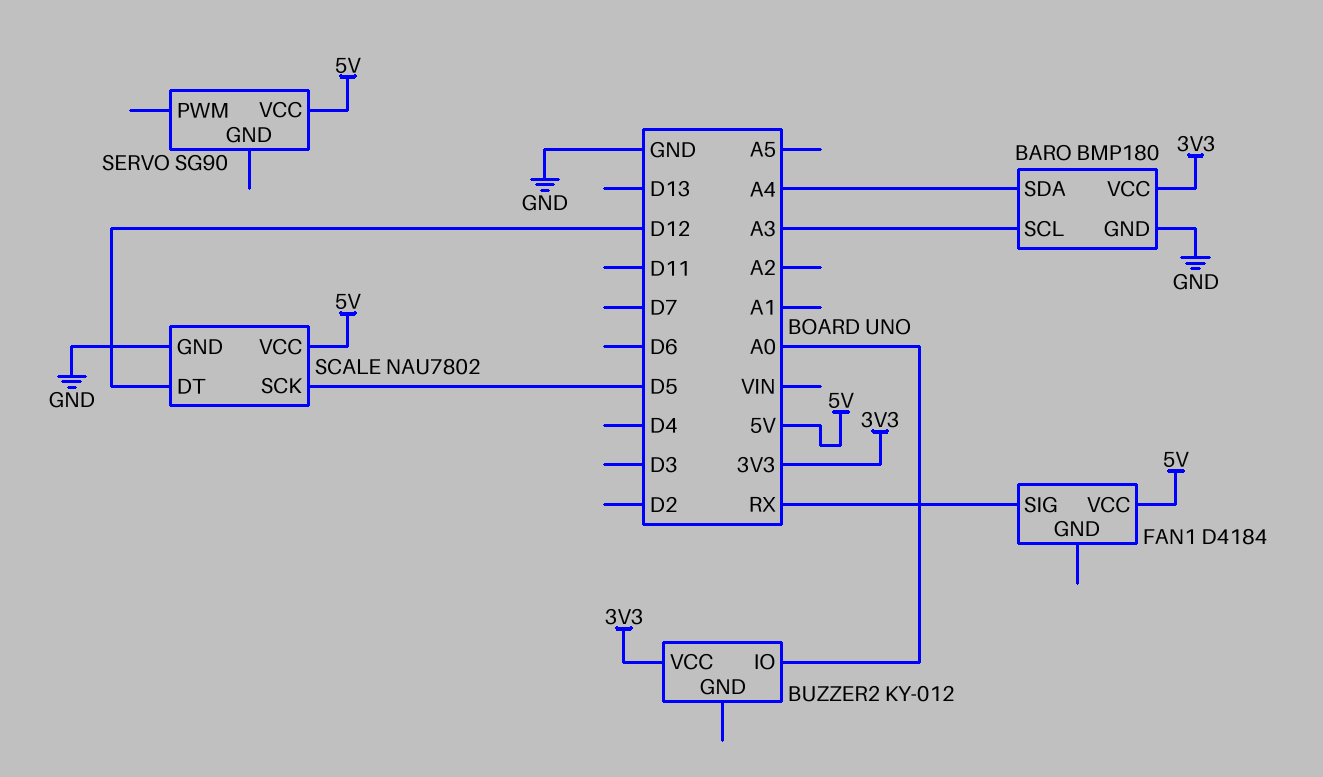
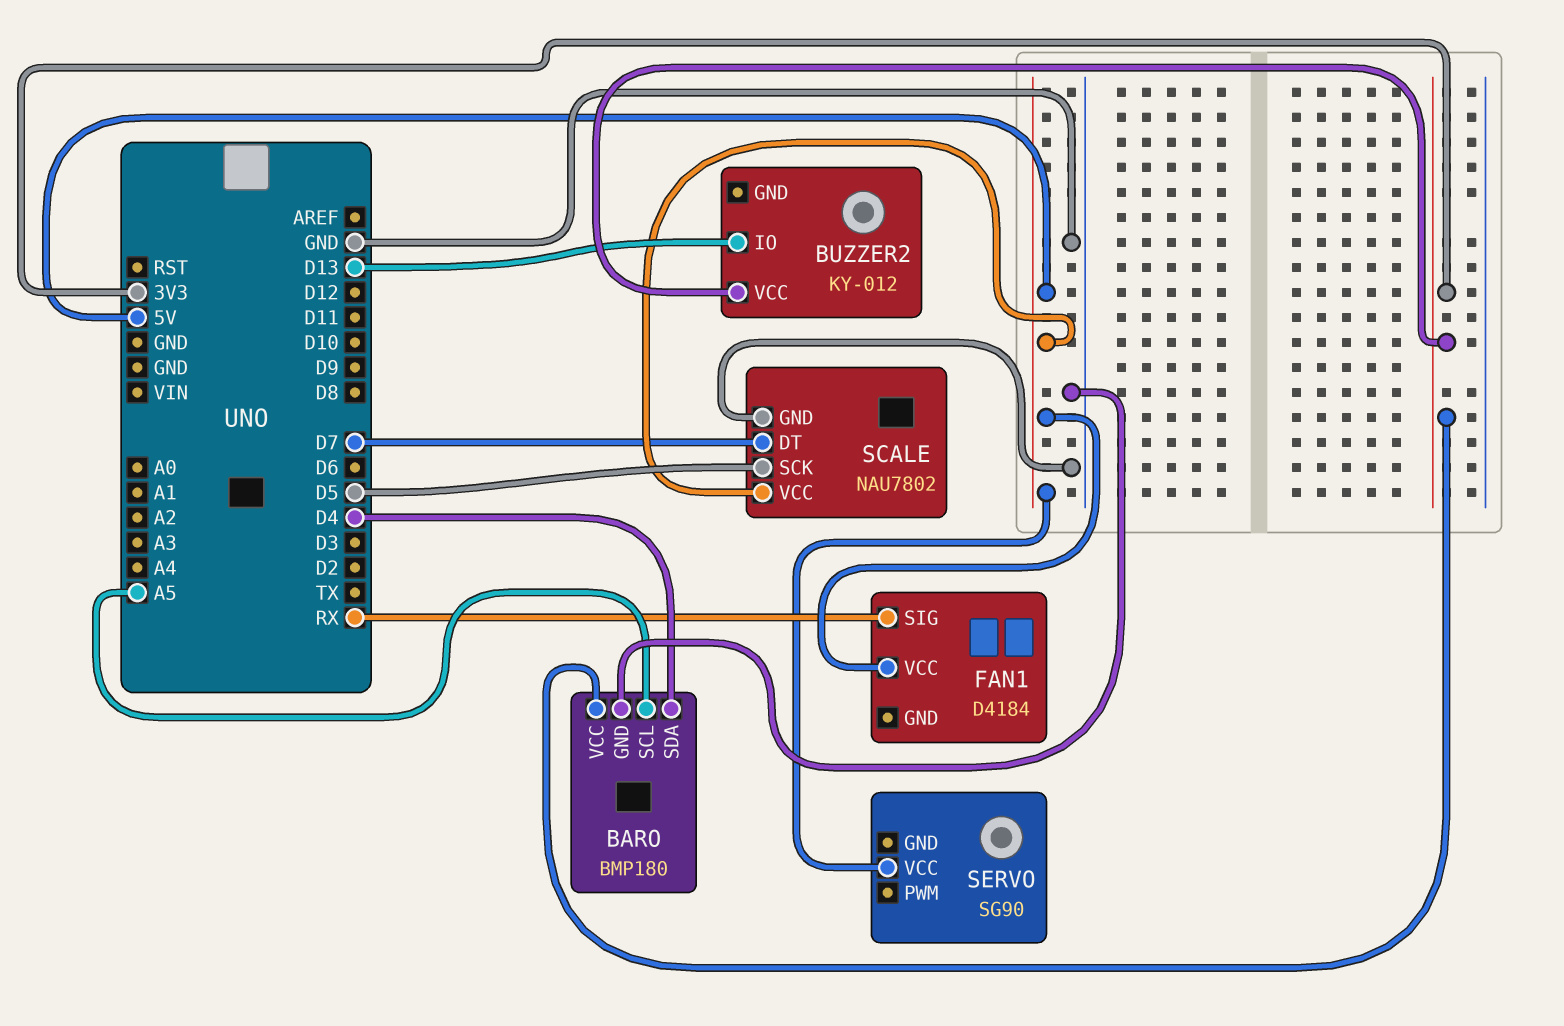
BARO pin SCL: A3 -> A5
BARO pin SDA: A4 -> D4
BUZZER2 pin IO: A0 -> D13
SCALE pin DT: D12 -> D7

